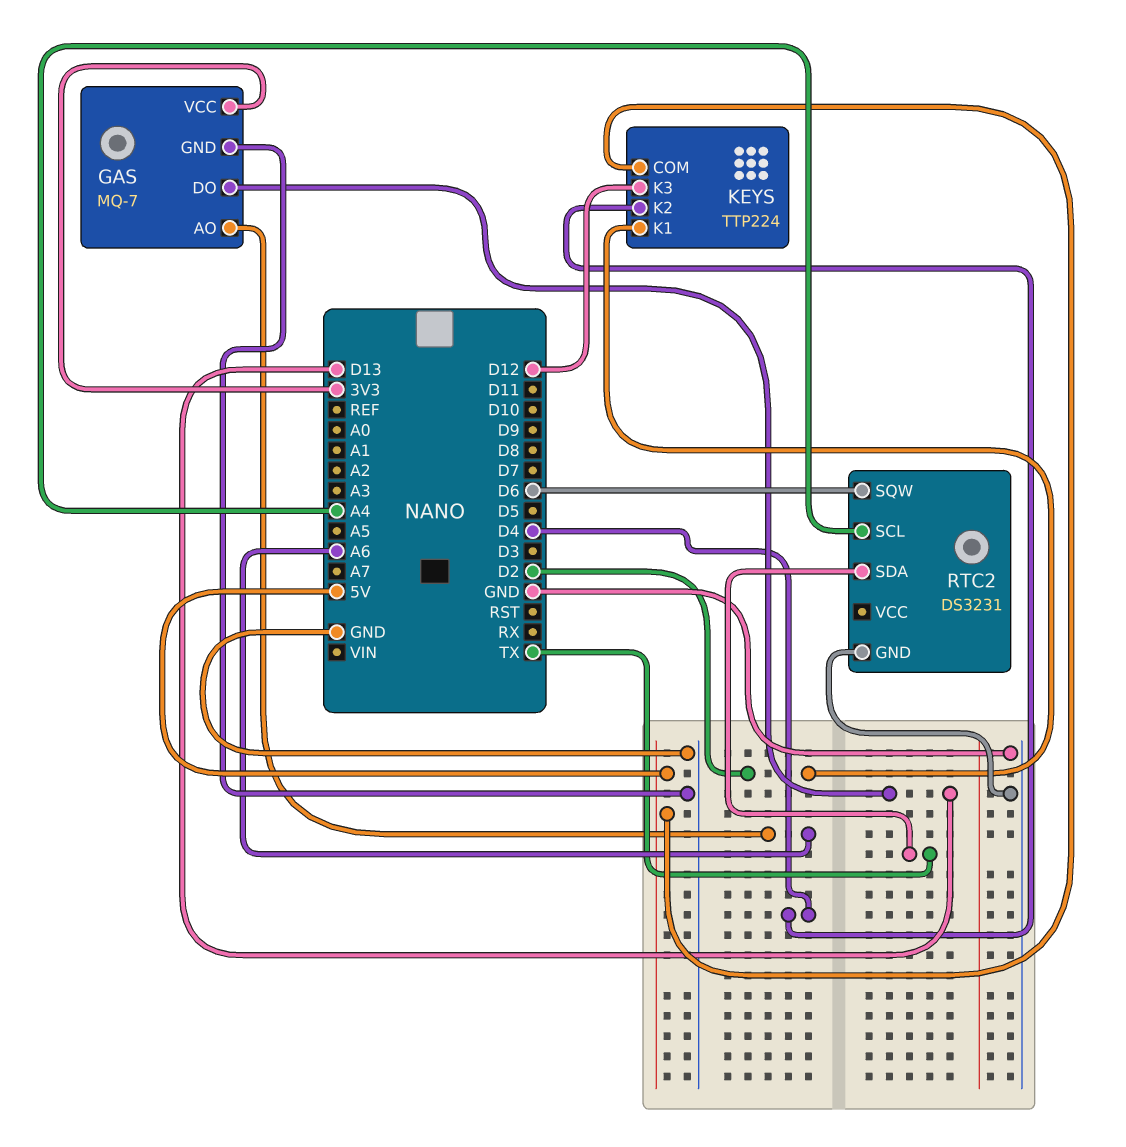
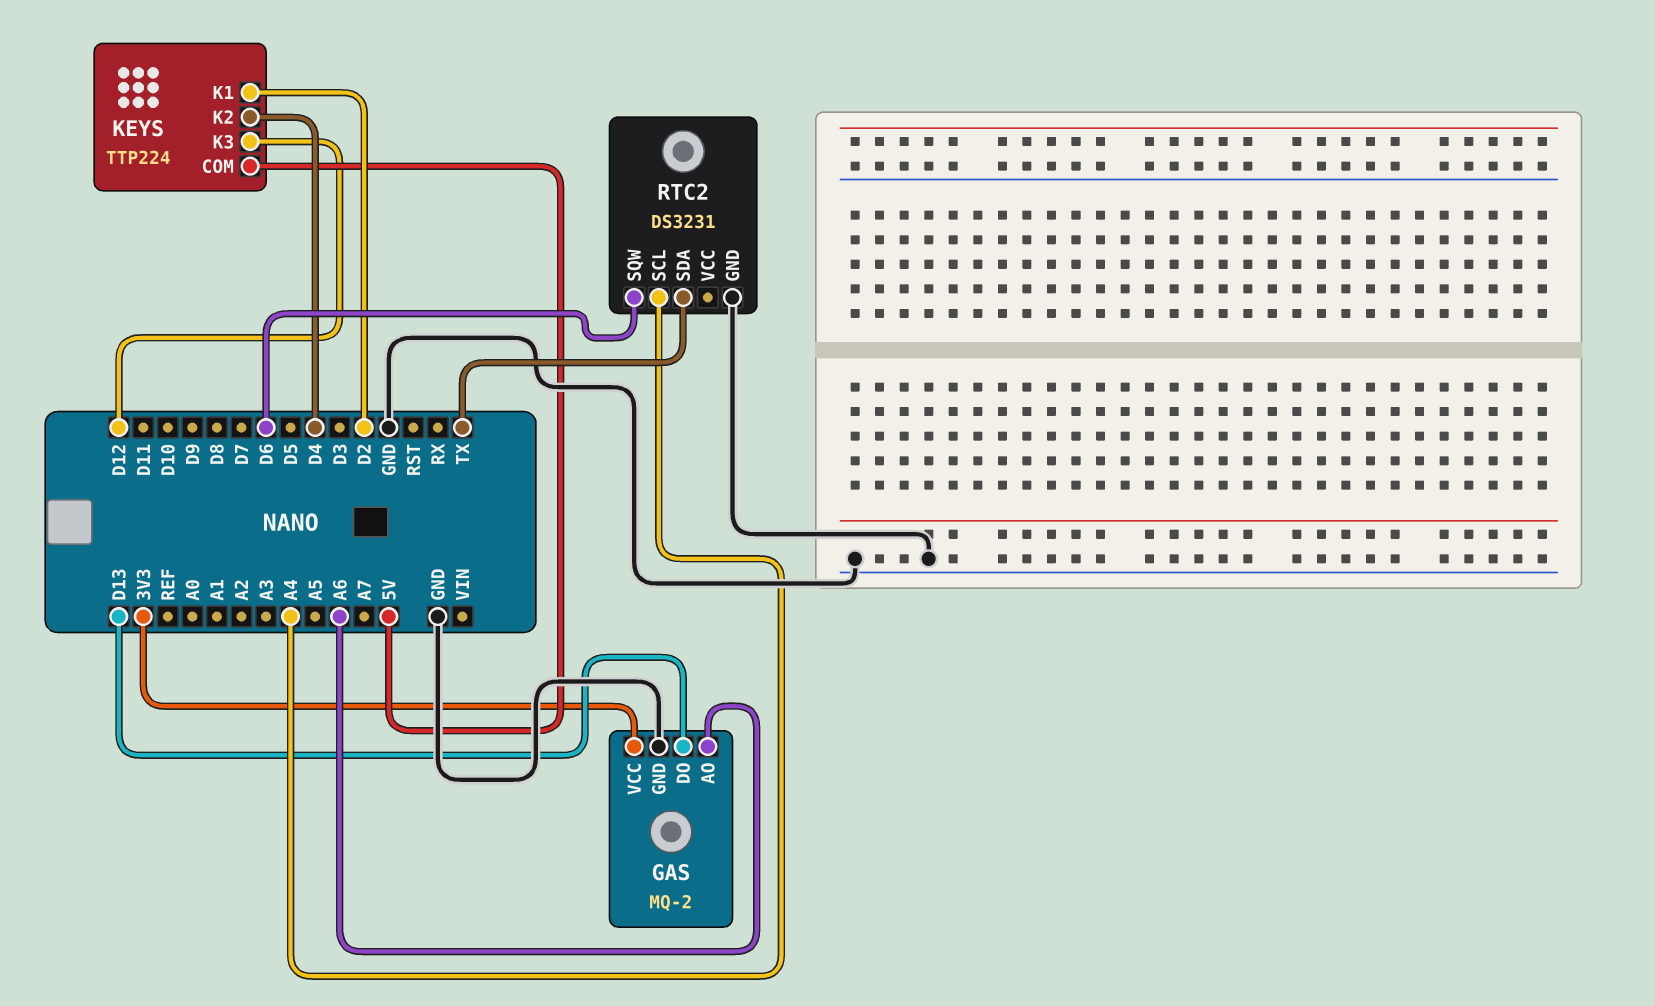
GAS: MQ-7 -> MQ-2

